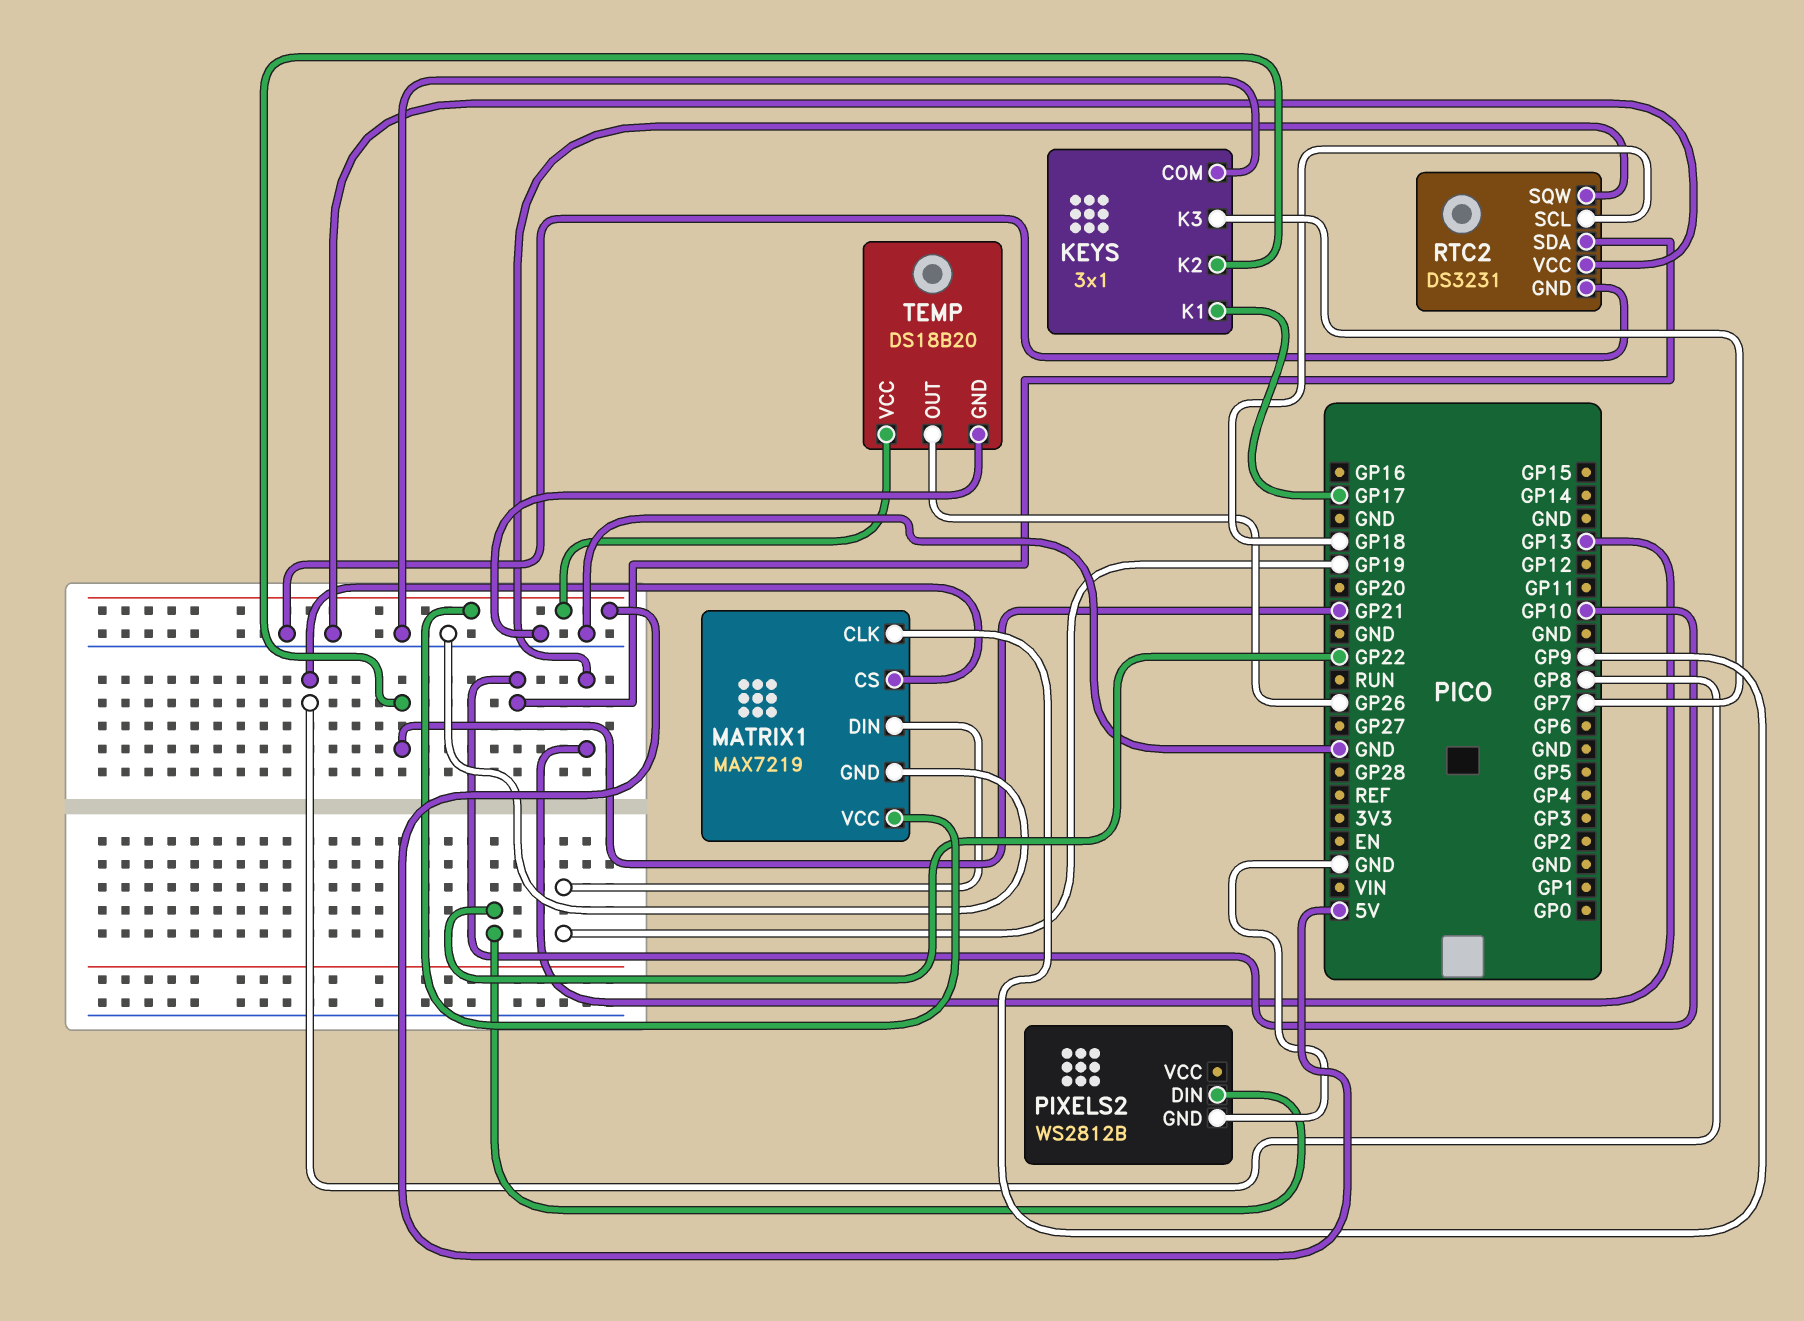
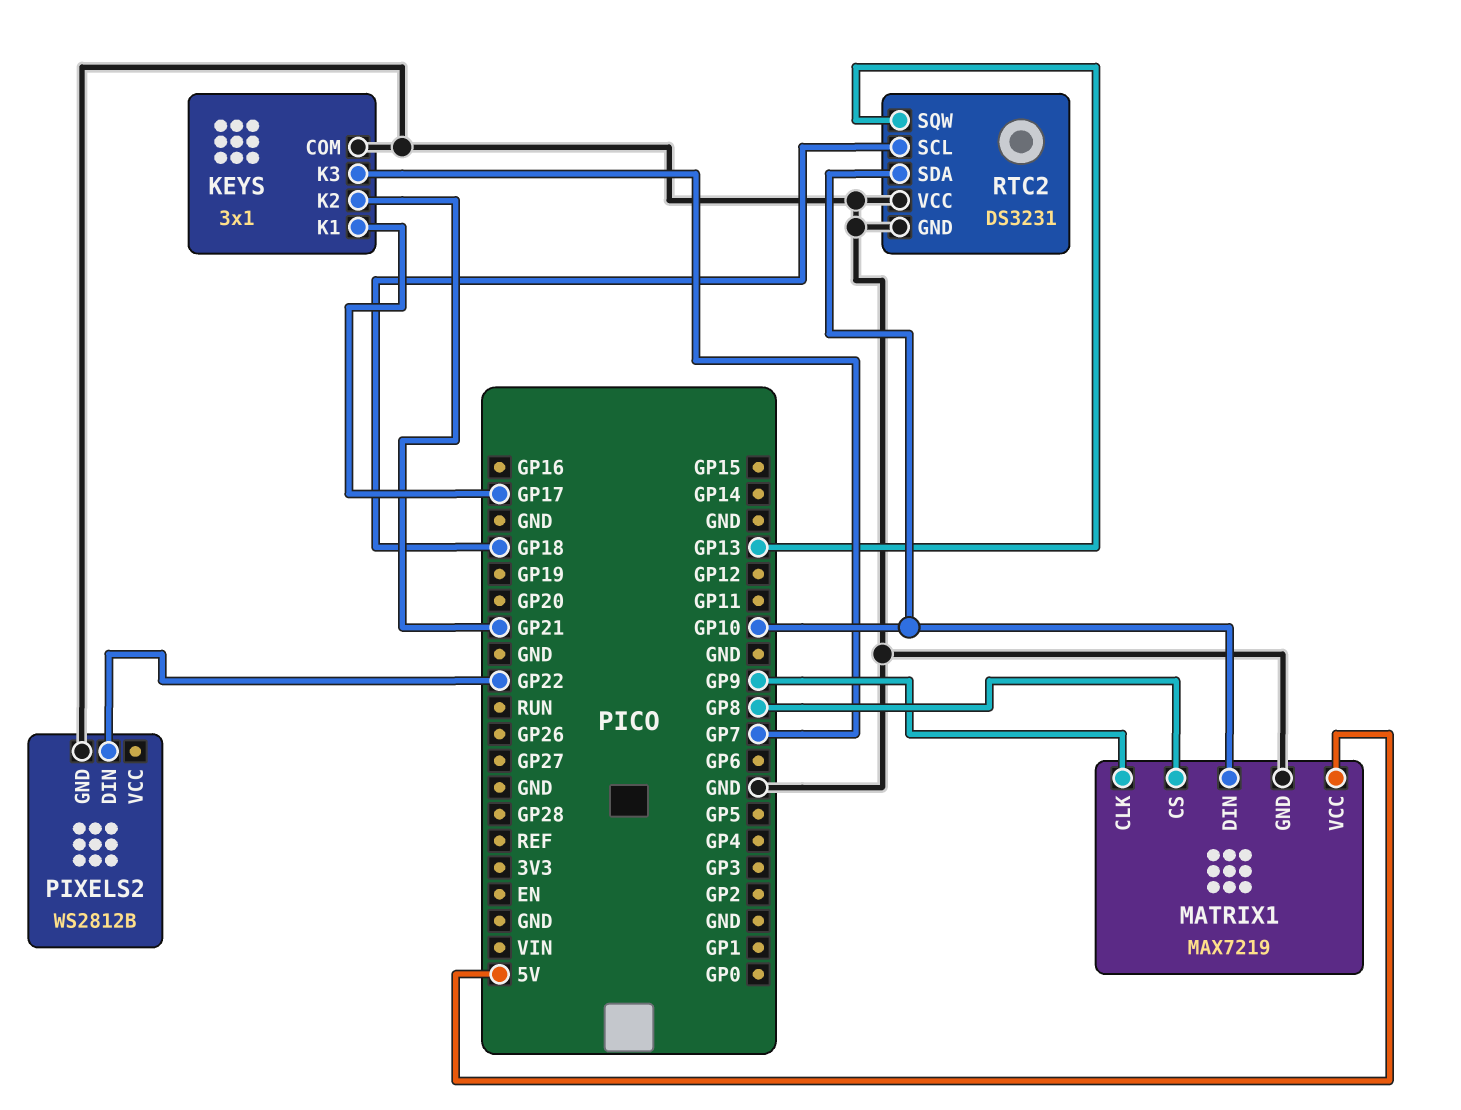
MATRIX1 pin DIN: GP19 -> GP10
TEMP: DS18B20 -> none
TEMP pin GND: GND -> none
TEMP pin OUT: GP26 -> none
TEMP pin VCC: 5V -> none

